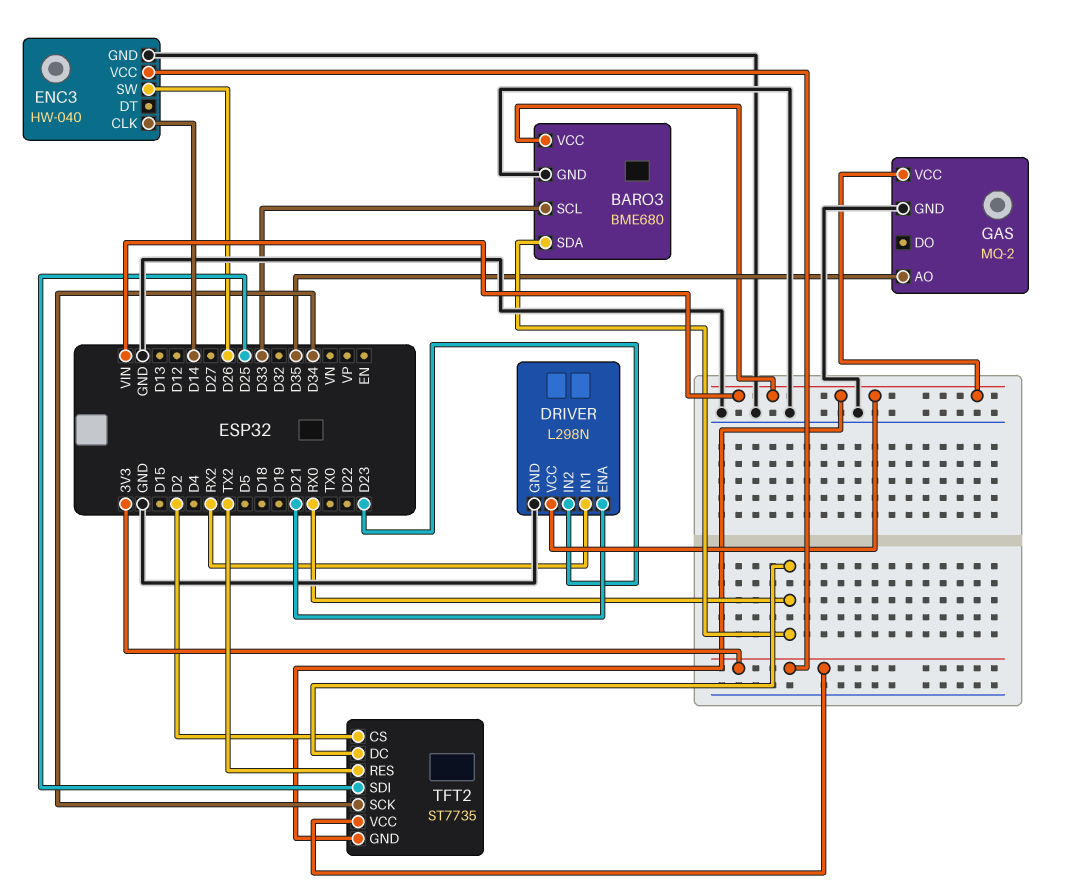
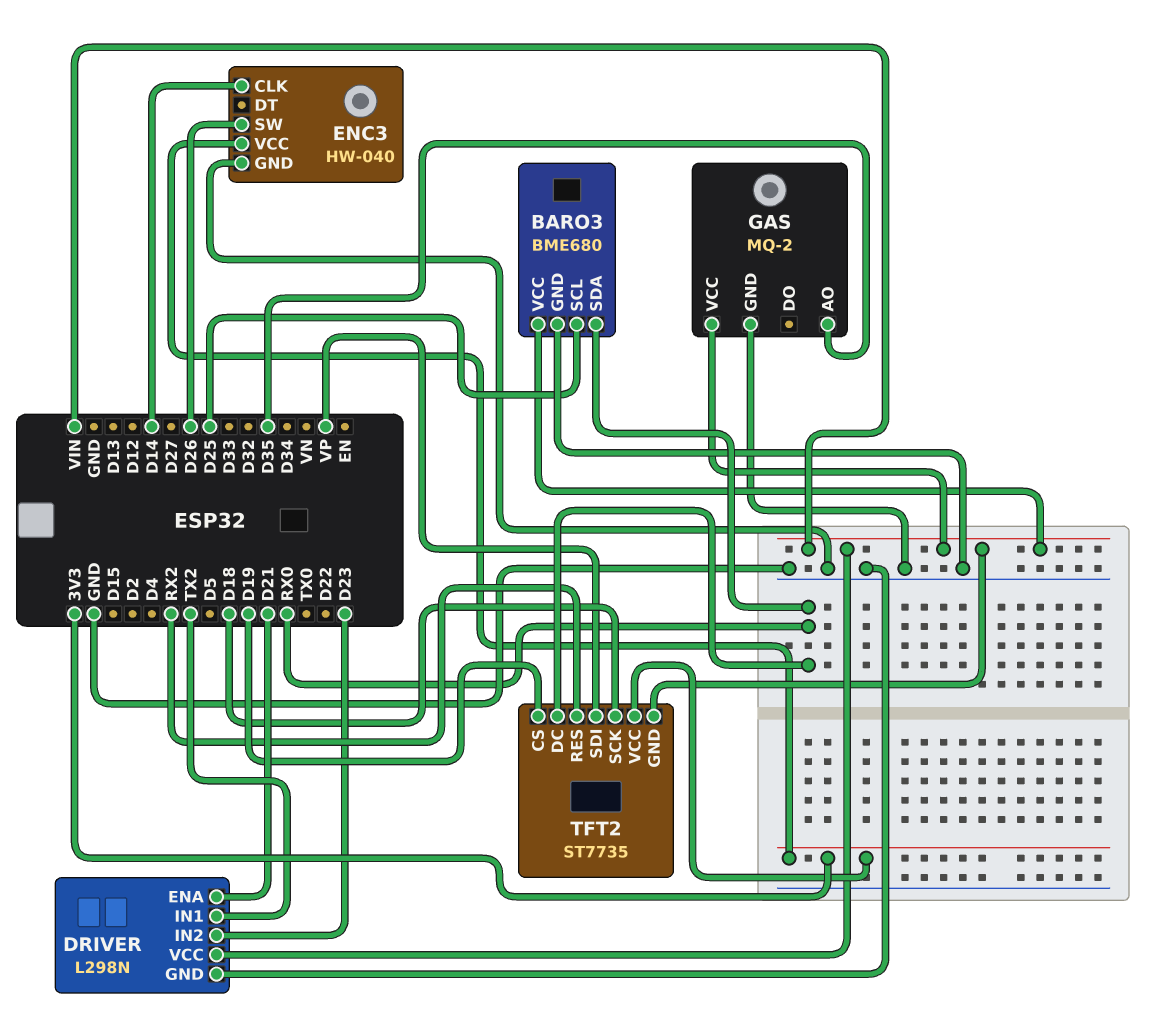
BARO3 pin SCL: D33 -> D25
DRIVER pin IN1: RX2 -> TX2
TFT2 pin CS: D2 -> D19
TFT2 pin RES: TX2 -> RX2
TFT2 pin SCK: D34 -> D18
TFT2 pin SDI: D25 -> VP

